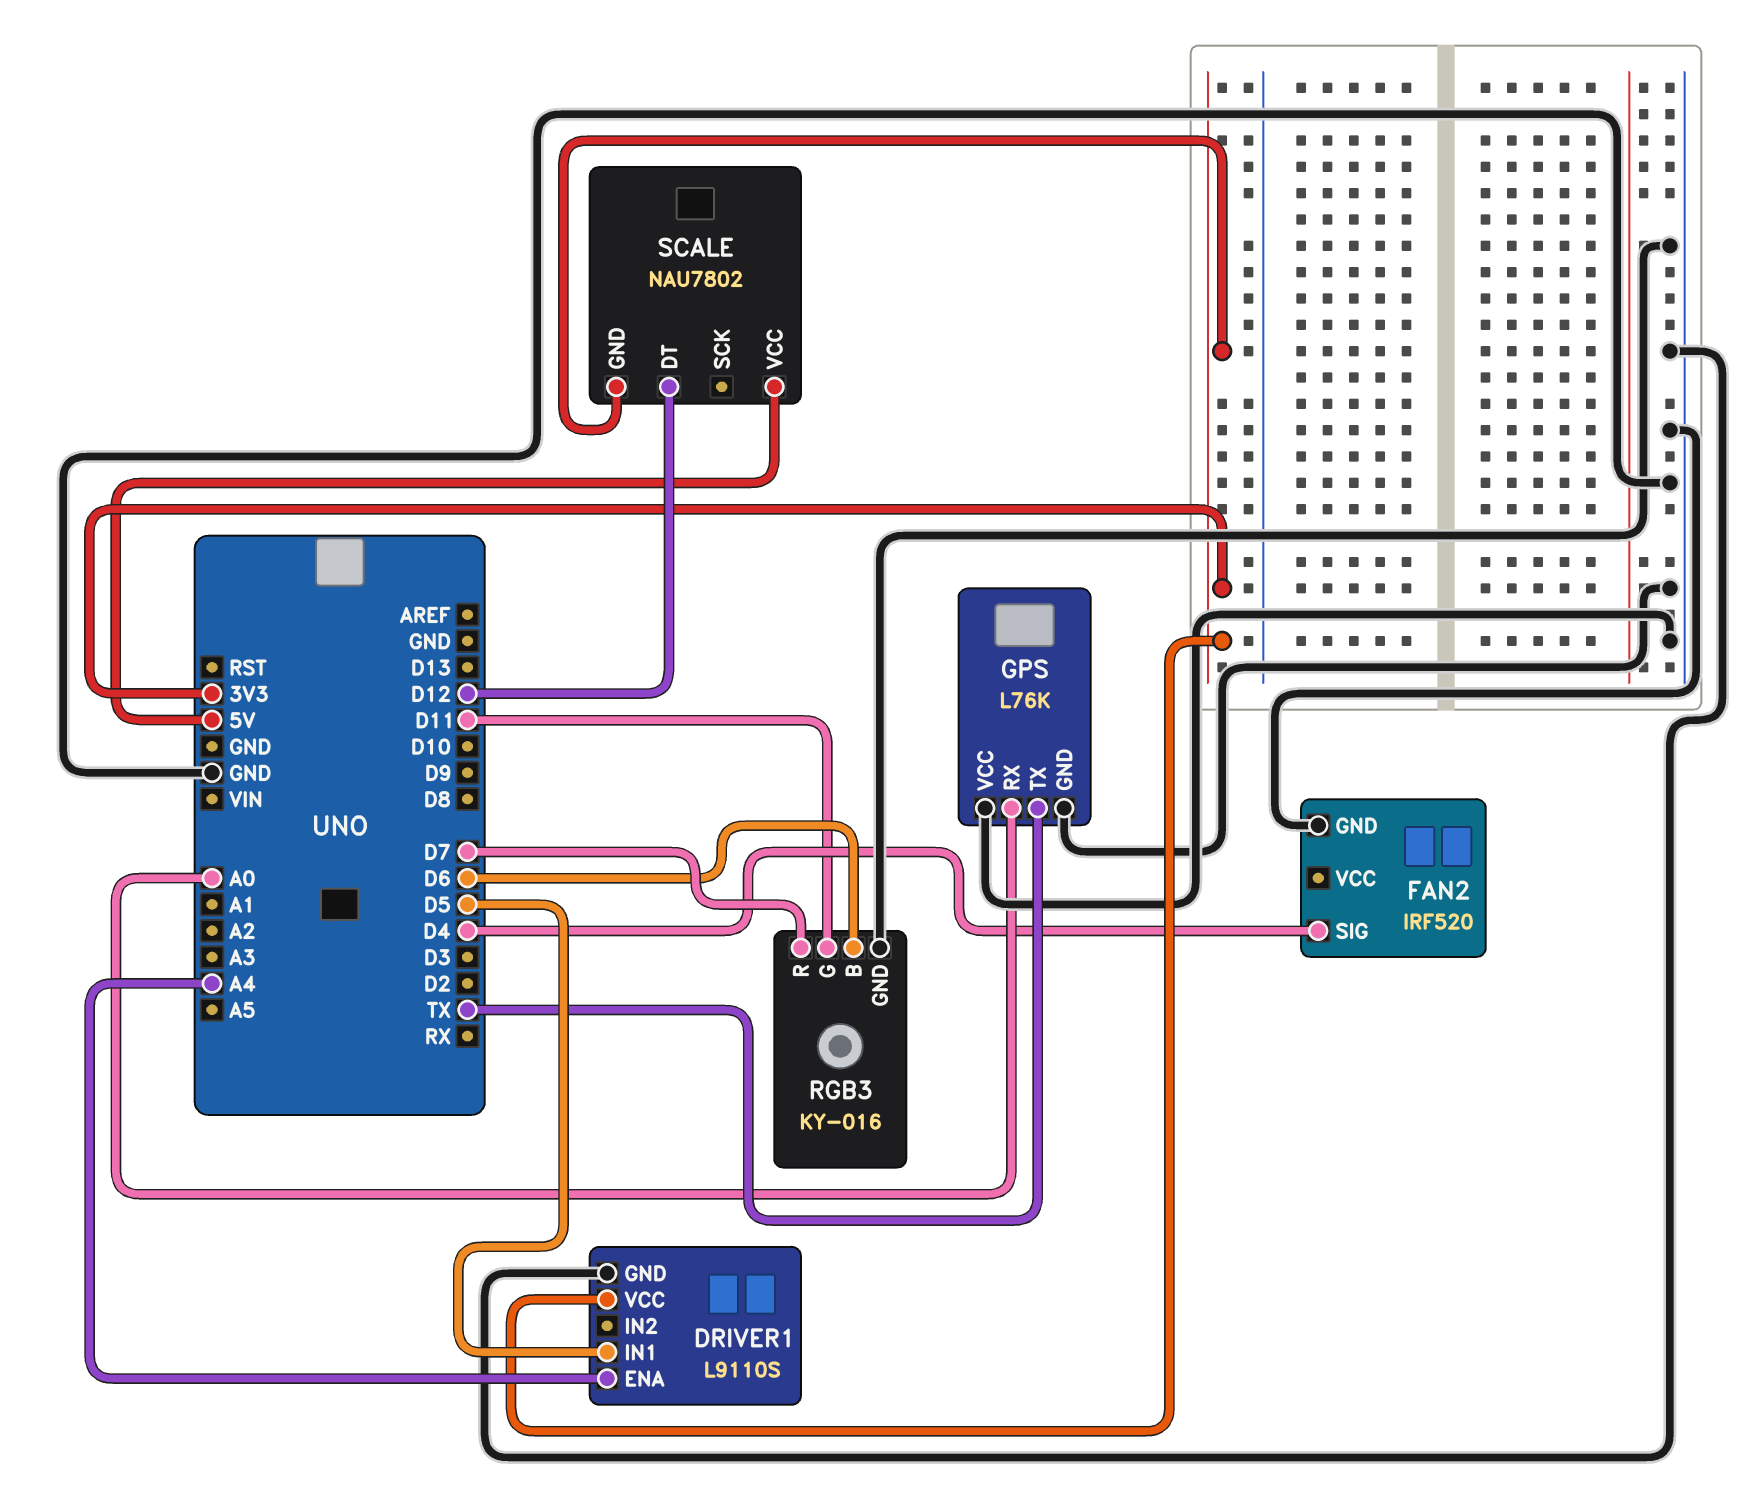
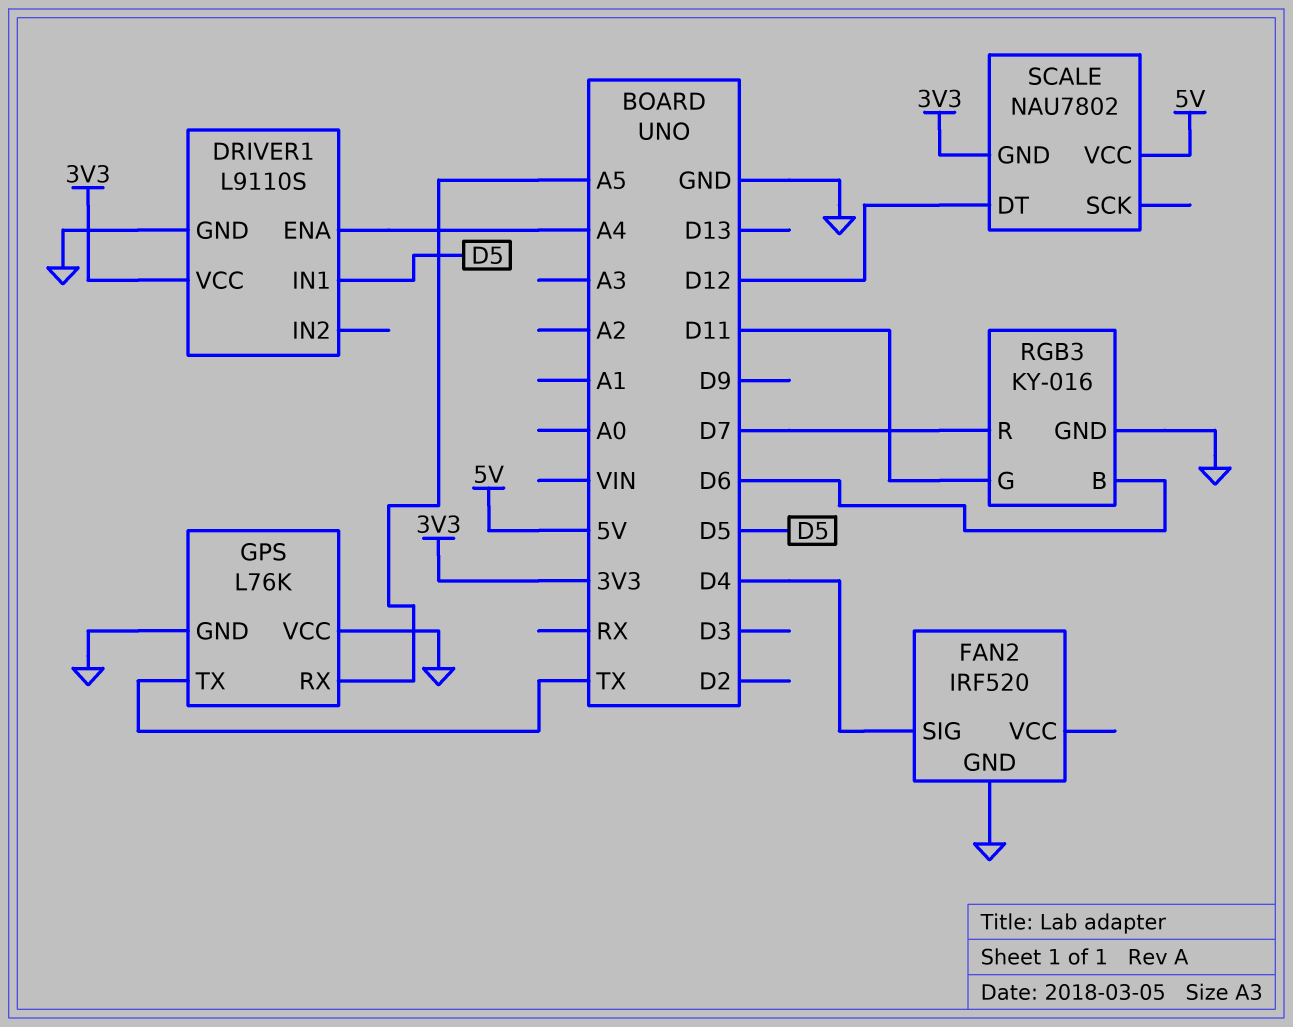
GPS pin RX: A0 -> A5

